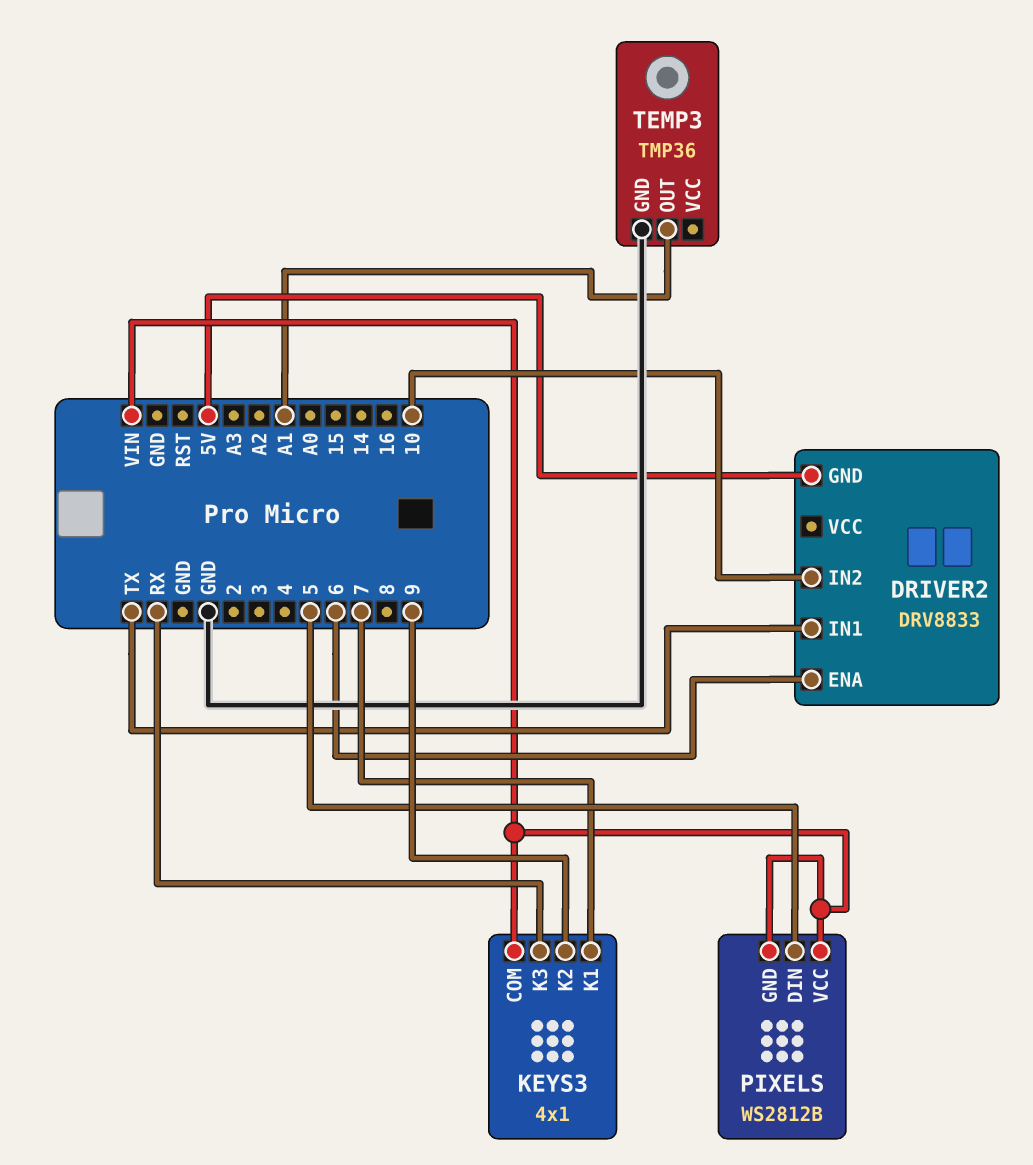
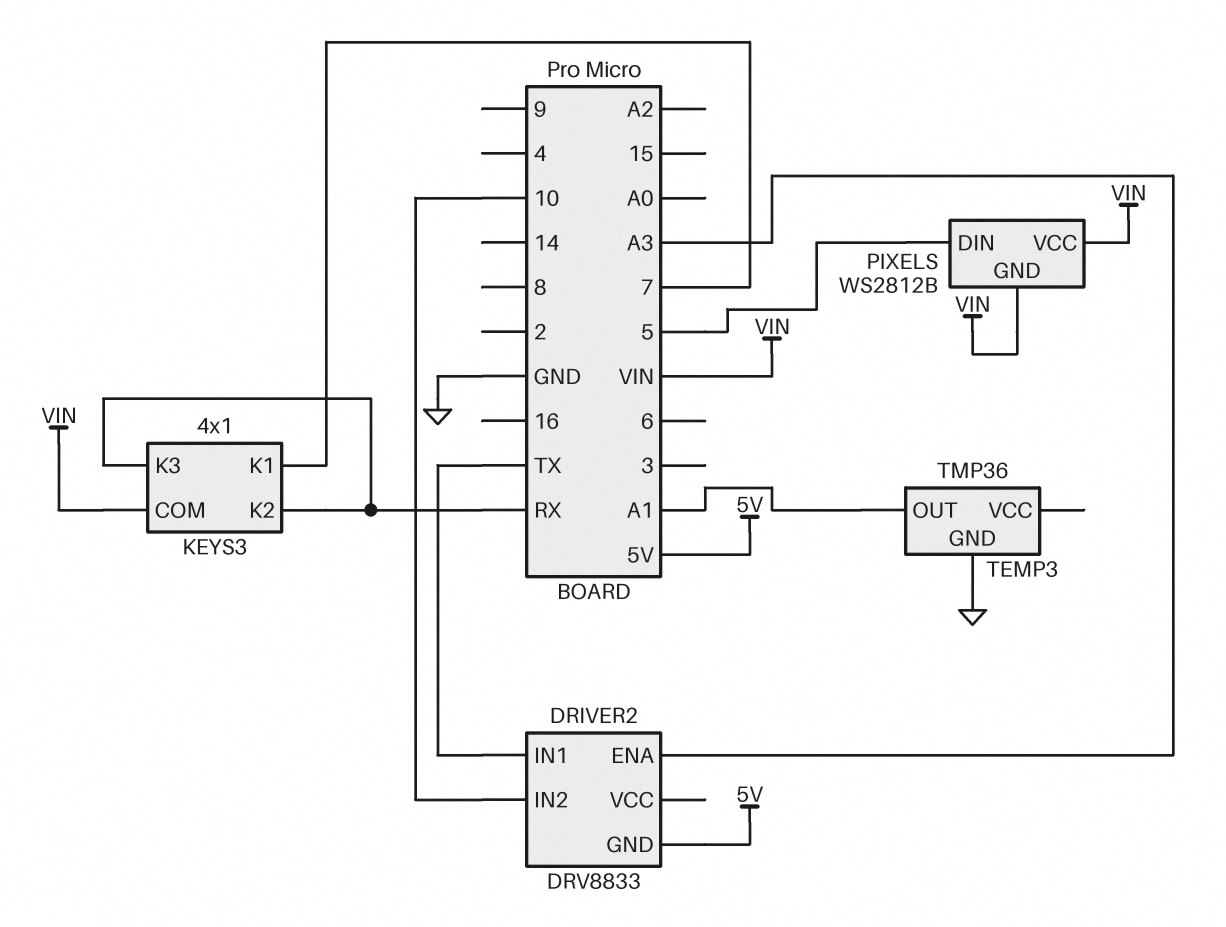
DRIVER2 pin ENA: 6 -> A3
KEYS3 pin K2: 9 -> RX

